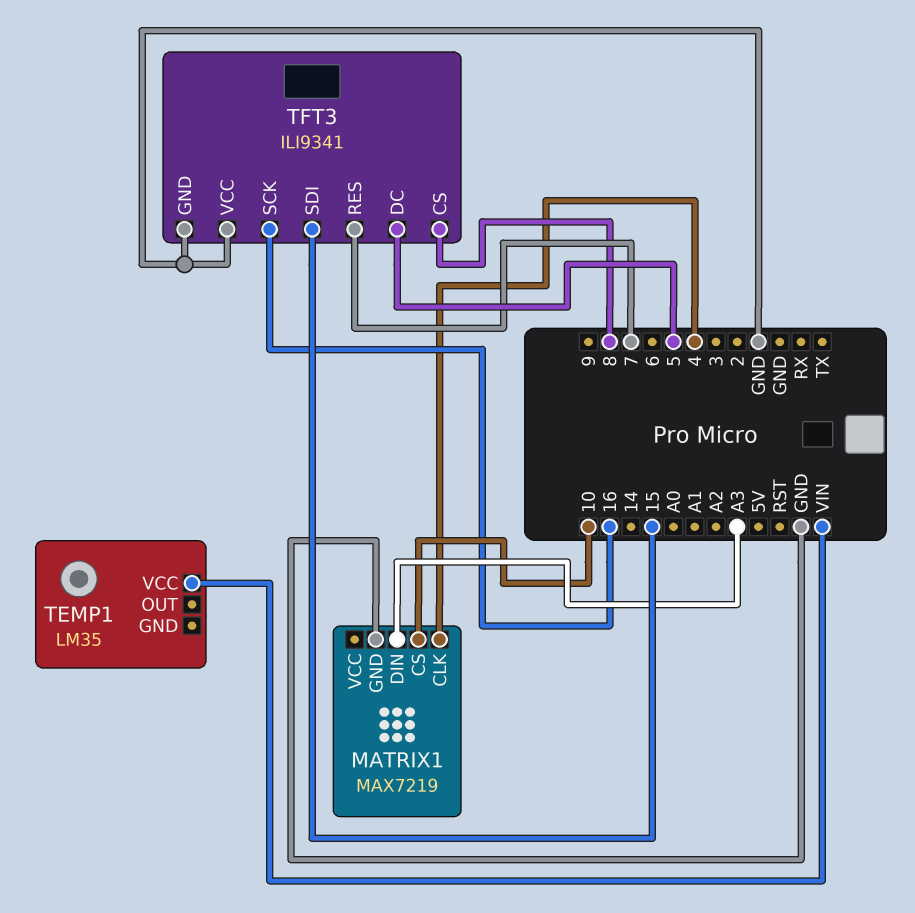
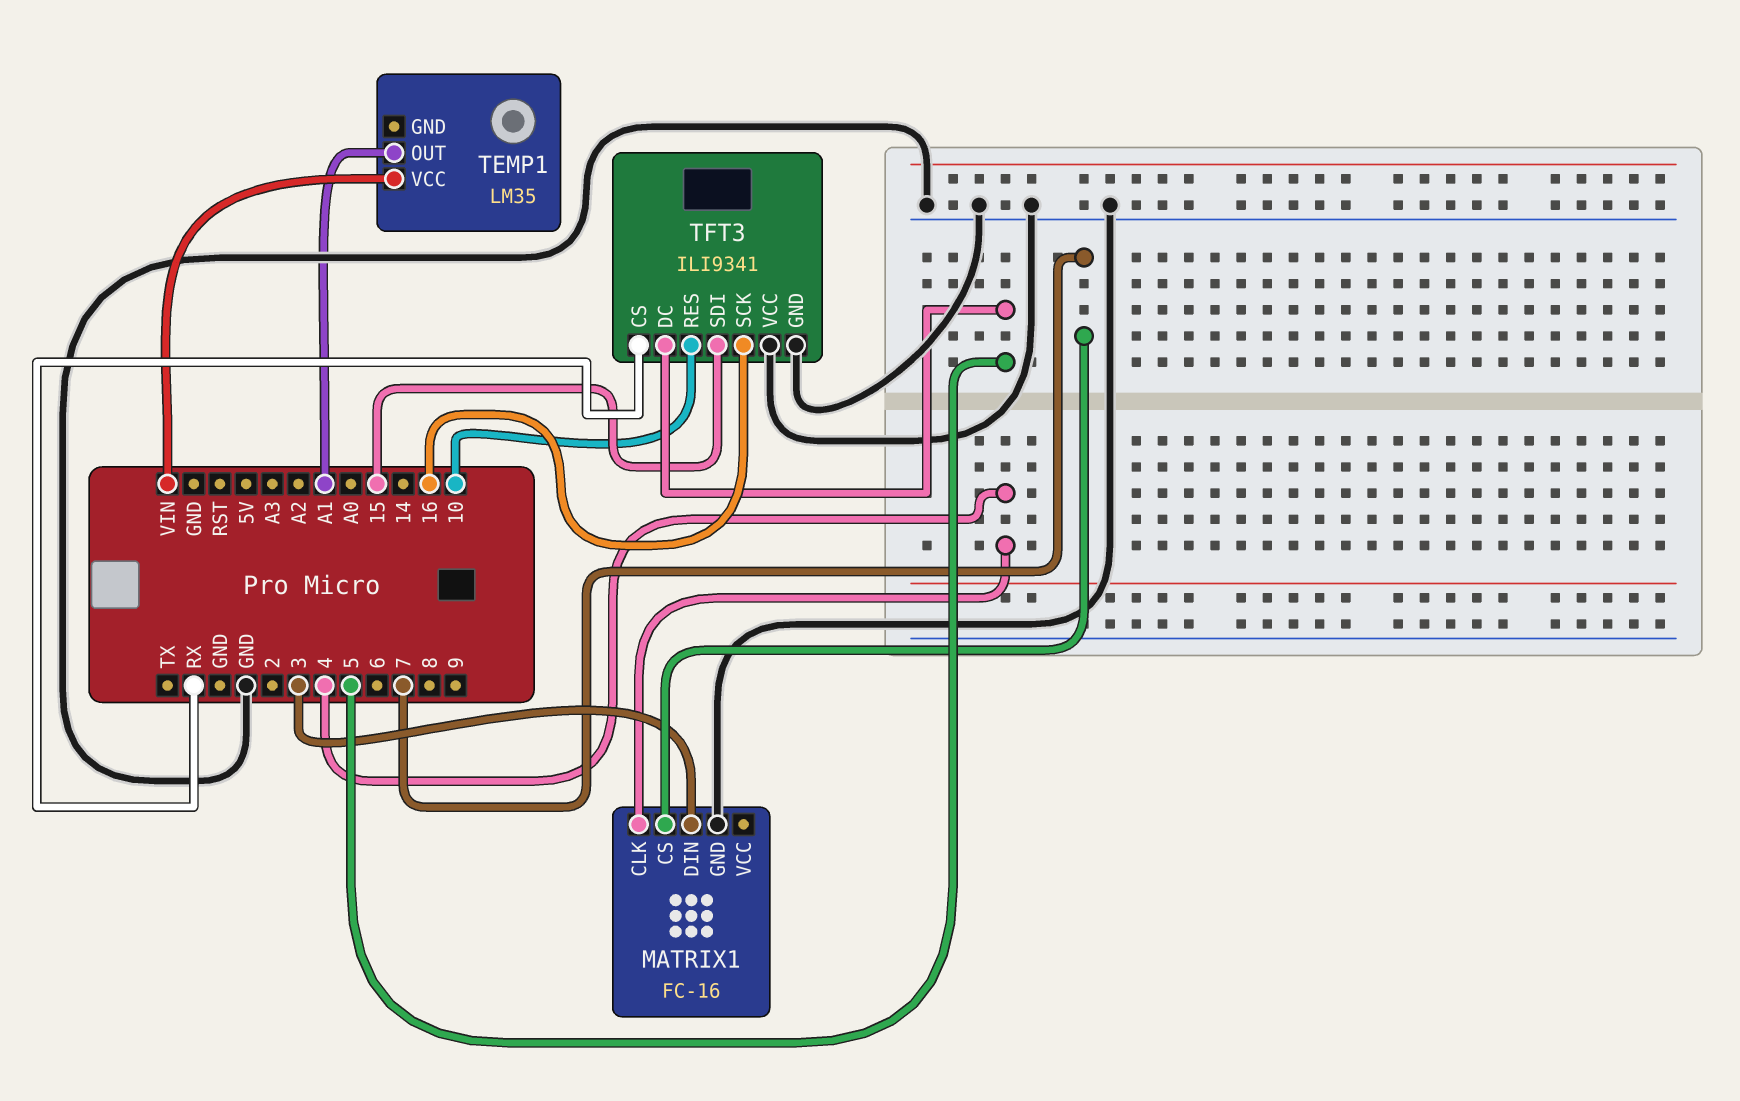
MATRIX1: MAX7219 -> FC-16
MATRIX1 pin CS: 10 -> 7
MATRIX1 pin DIN: A3 -> 3
TEMP1 pin OUT: none -> A1
TFT3 pin CS: 8 -> RX
TFT3 pin RES: 7 -> 10

